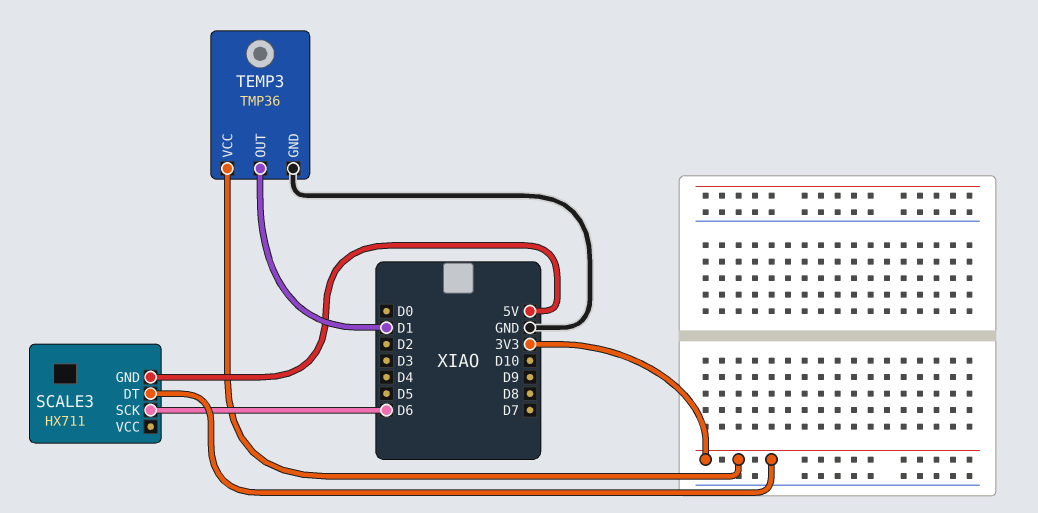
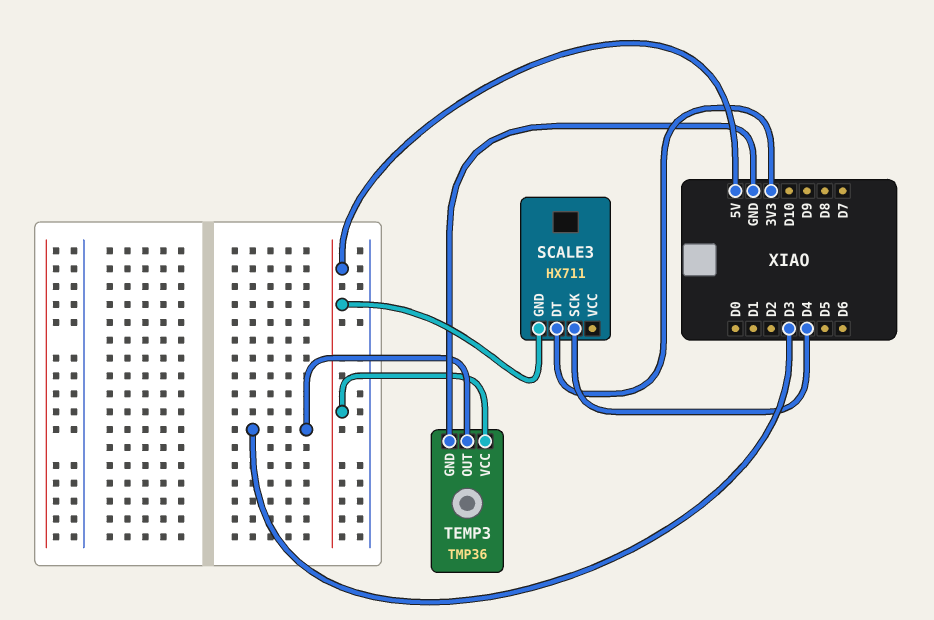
SCALE3 pin SCK: D6 -> D4
TEMP3 pin OUT: D1 -> D3
TEMP3 pin VCC: 3V3 -> 5V

